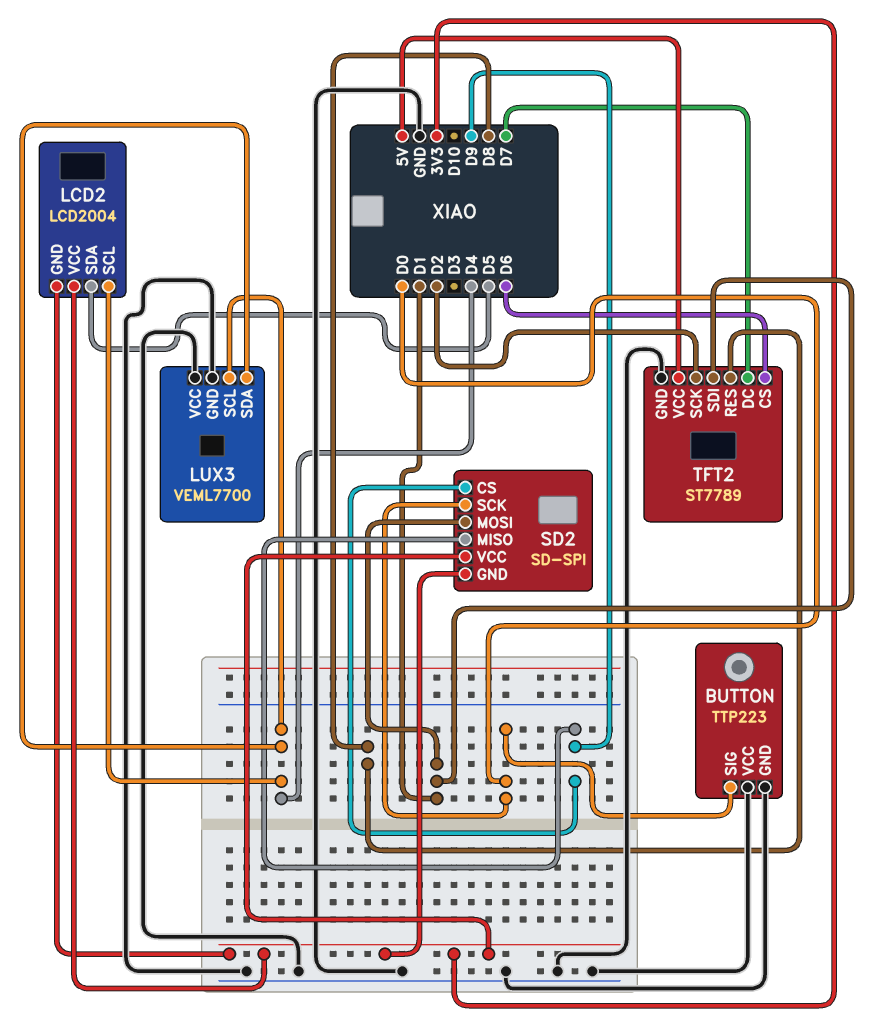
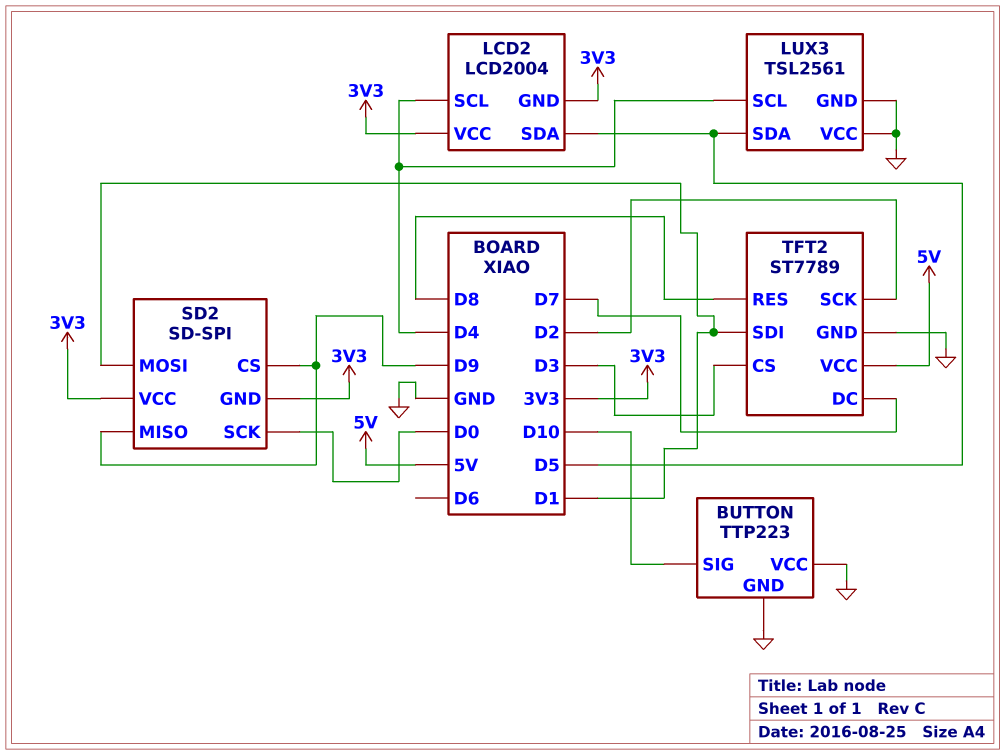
BUTTON pin SIG: D0 -> D10
LUX3: VEML7700 -> TSL2561
LUX3 pin SDA: D4 -> D5
TFT2 pin CS: D6 -> D3

